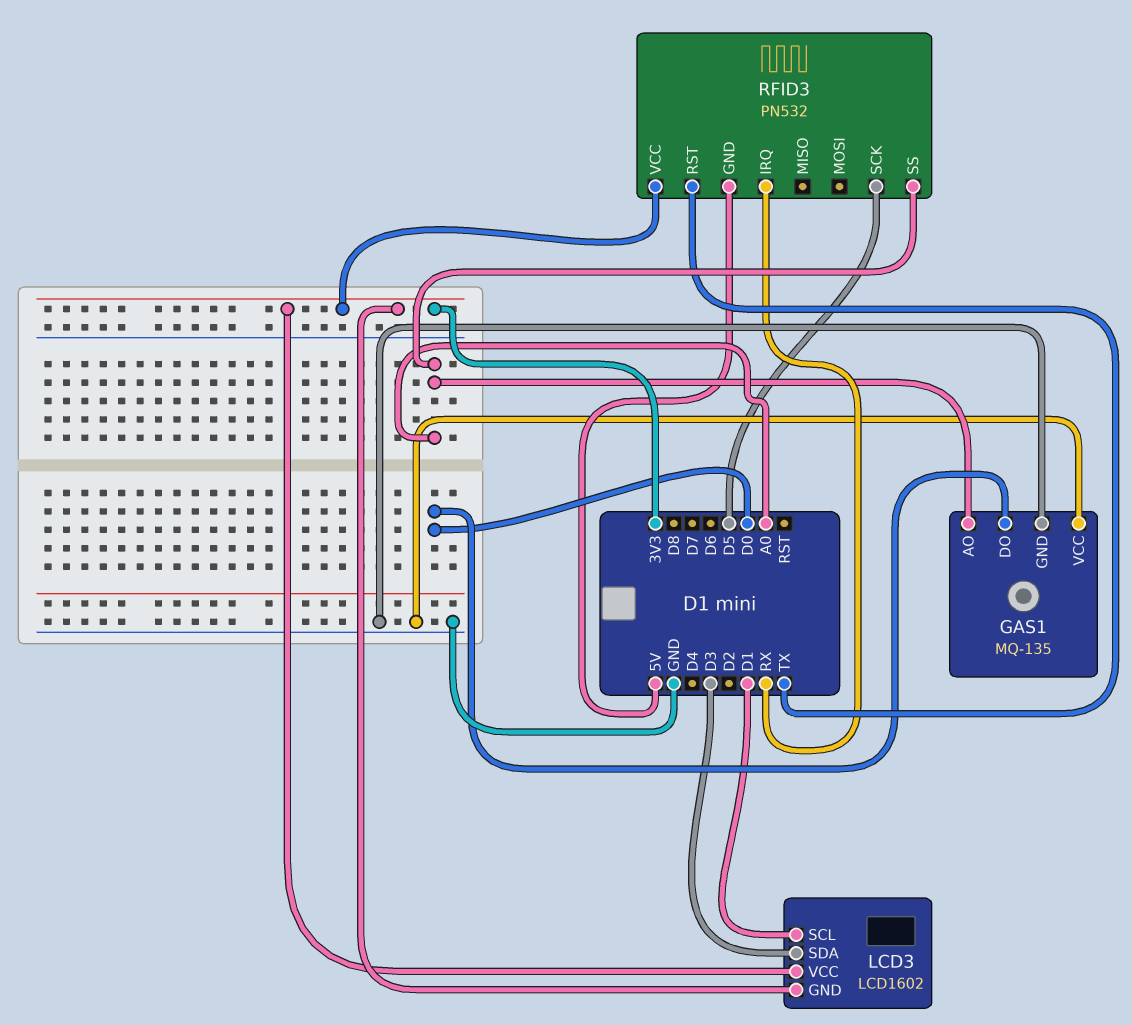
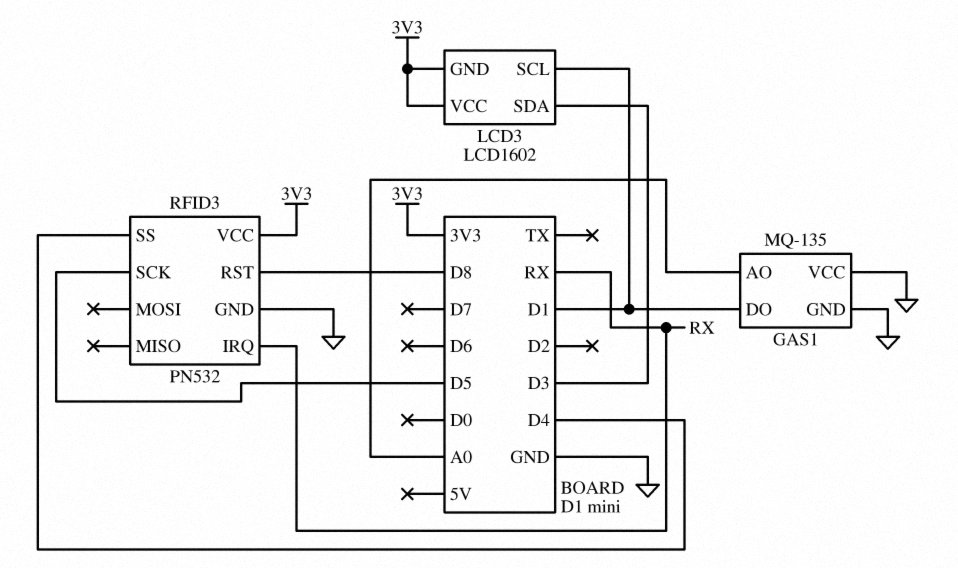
GAS1 pin DO: D0 -> D1
RFID3 pin GND: 5V -> GND
RFID3 pin RST: TX -> D8
RFID3 pin SS: A0 -> D4

